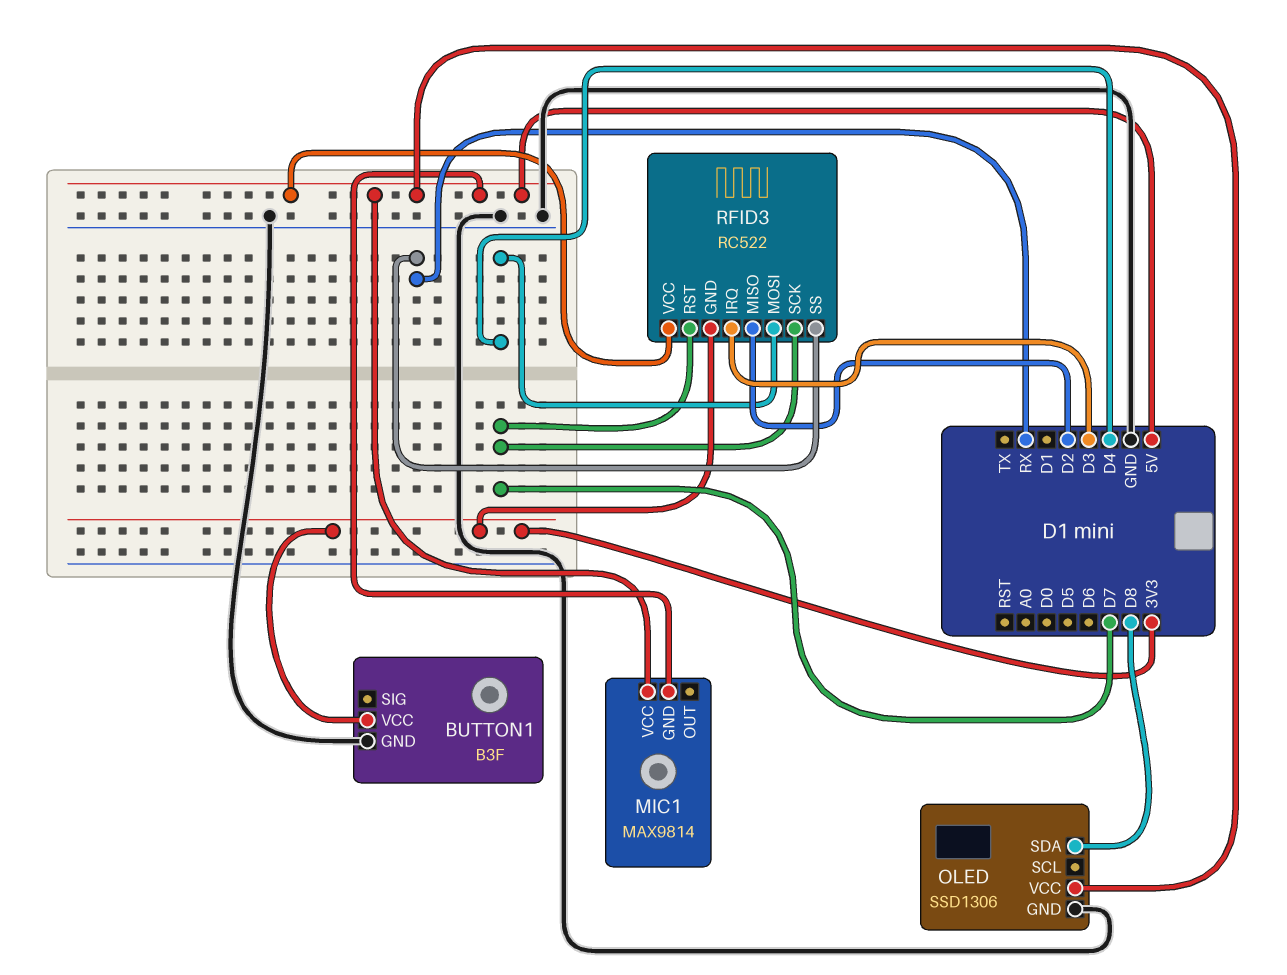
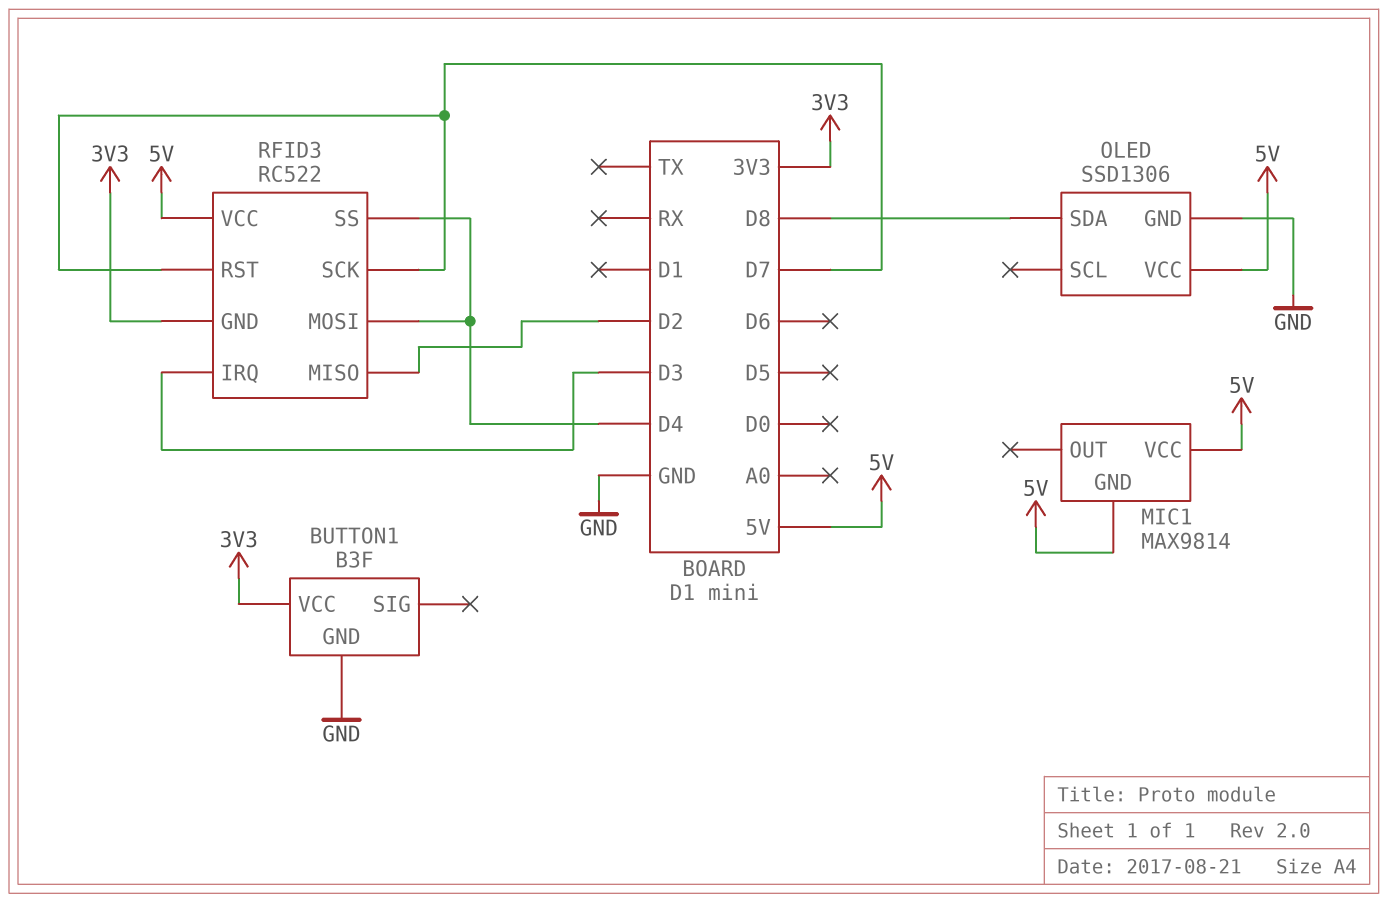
RFID3 pin SS: RX -> D4

